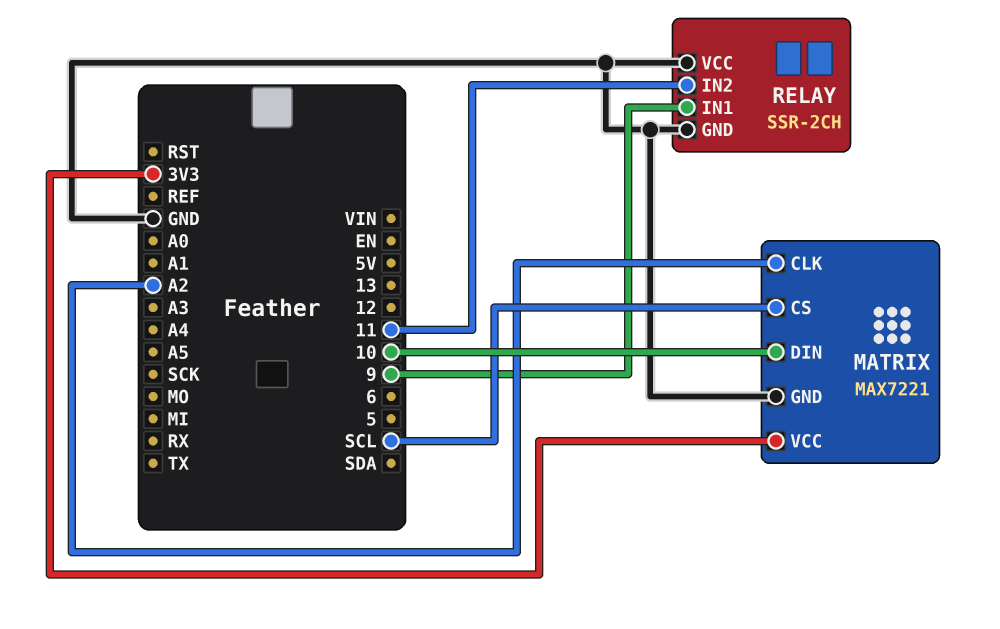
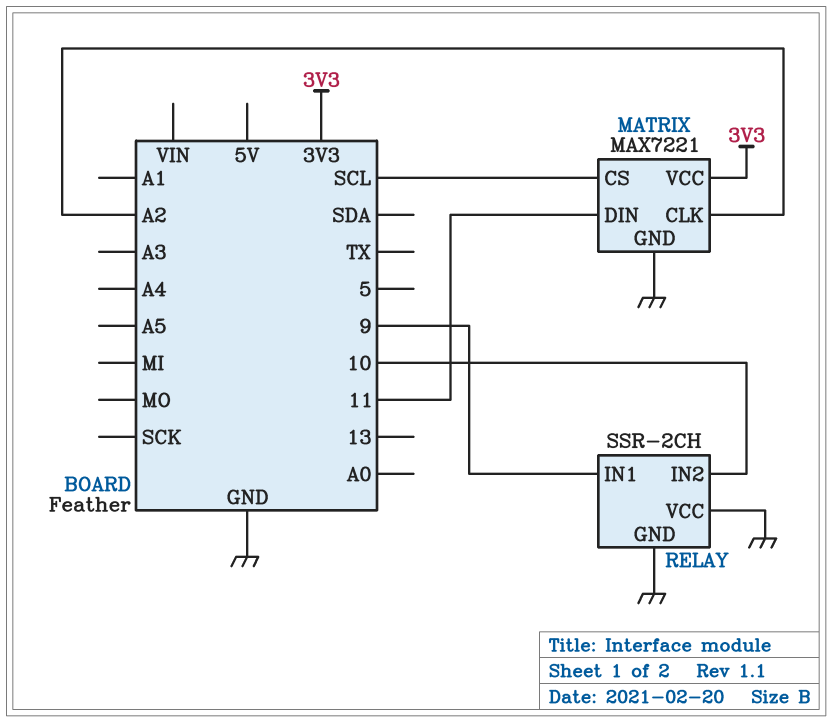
MATRIX pin DIN: 10 -> 11
RELAY pin IN2: 11 -> 10

